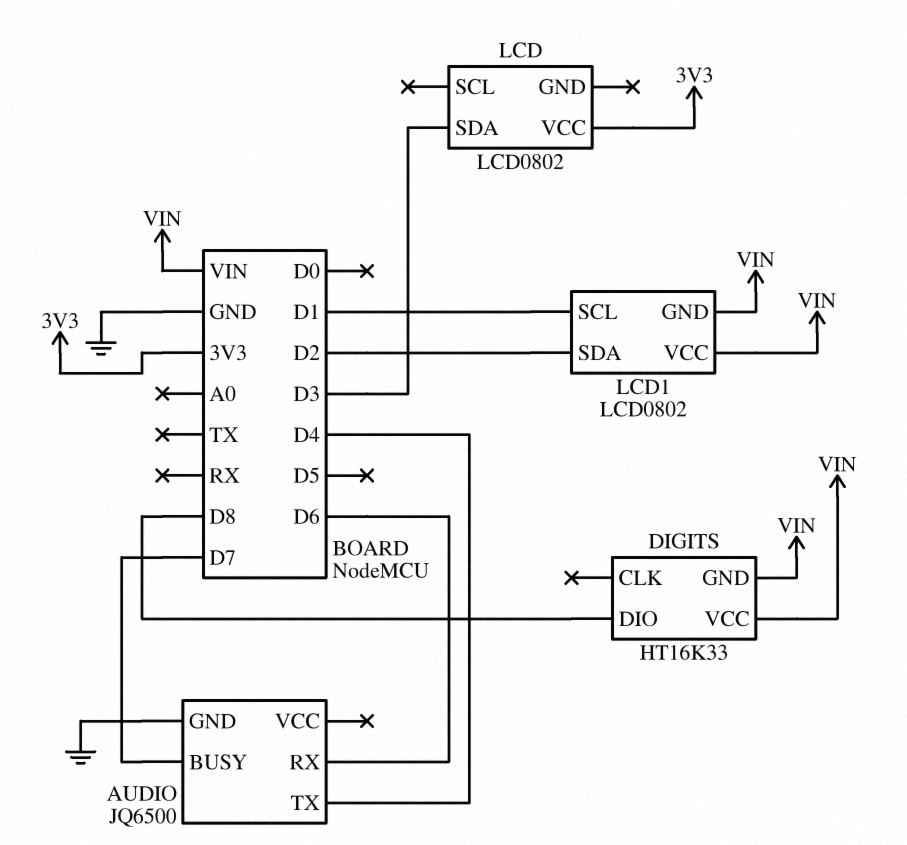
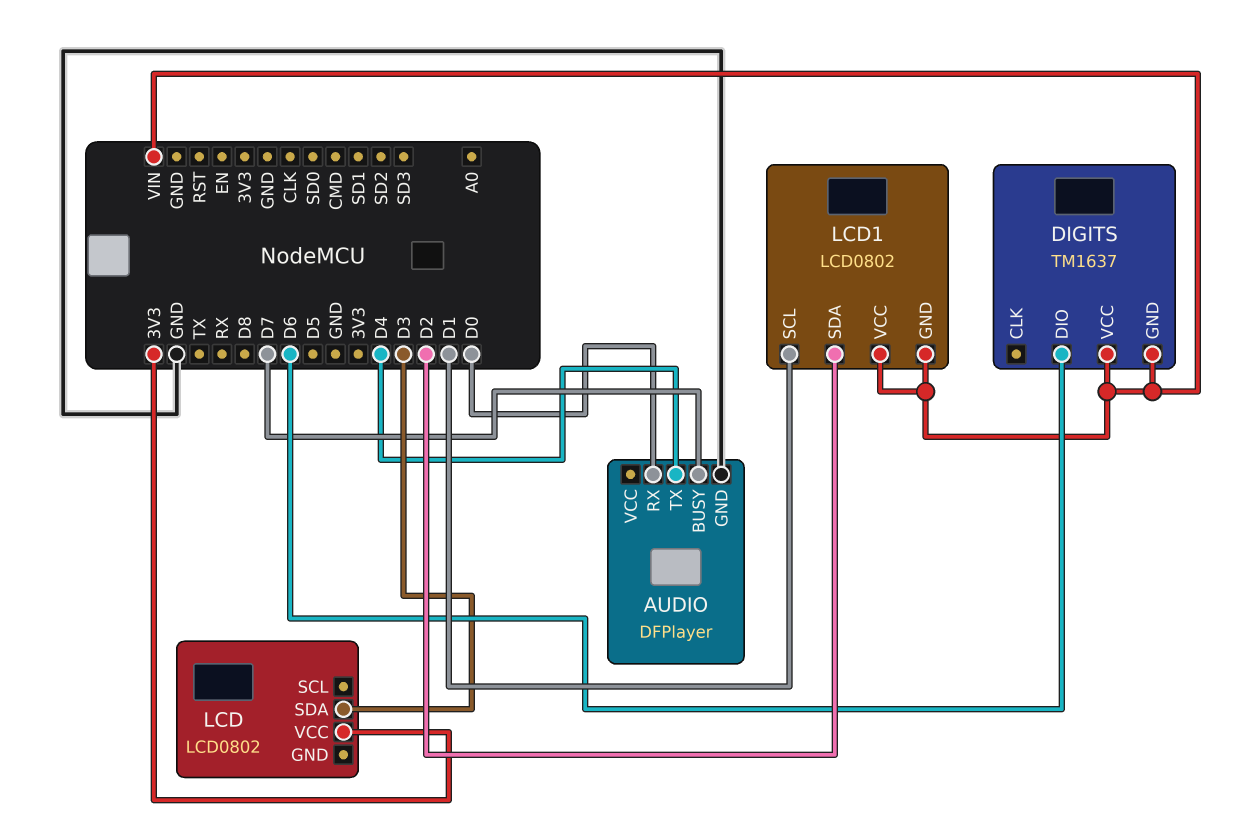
AUDIO: JQ6500 -> DFPlayer
AUDIO pin RX: D6 -> D0
DIGITS: HT16K33 -> TM1637
DIGITS pin DIO: D8 -> D6

